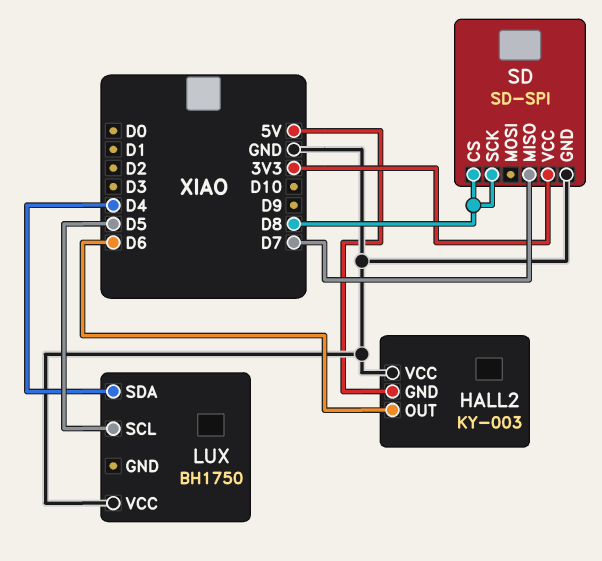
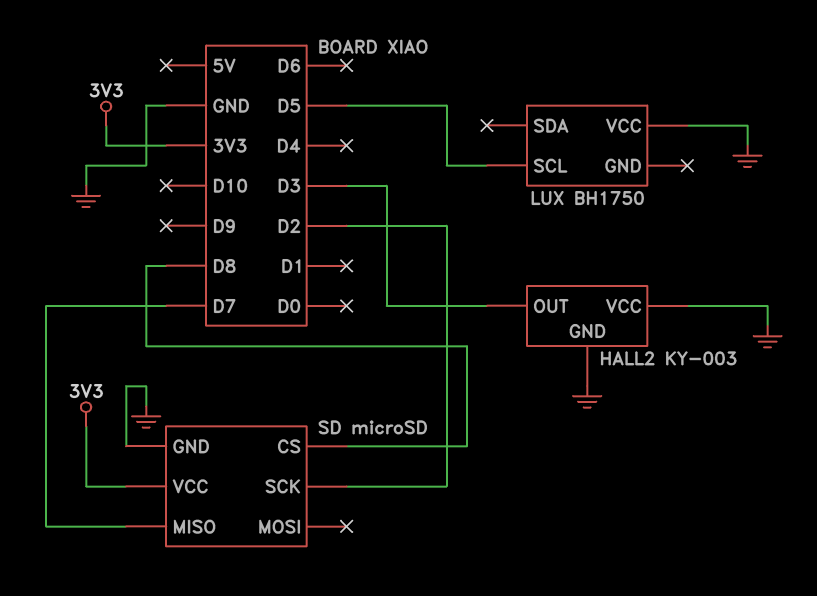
HALL2 pin GND: 5V -> GND
HALL2 pin OUT: D6 -> D3
LUX pin SDA: D4 -> none
SD: SD-SPI -> microSD
SD pin SCK: D8 -> D2

